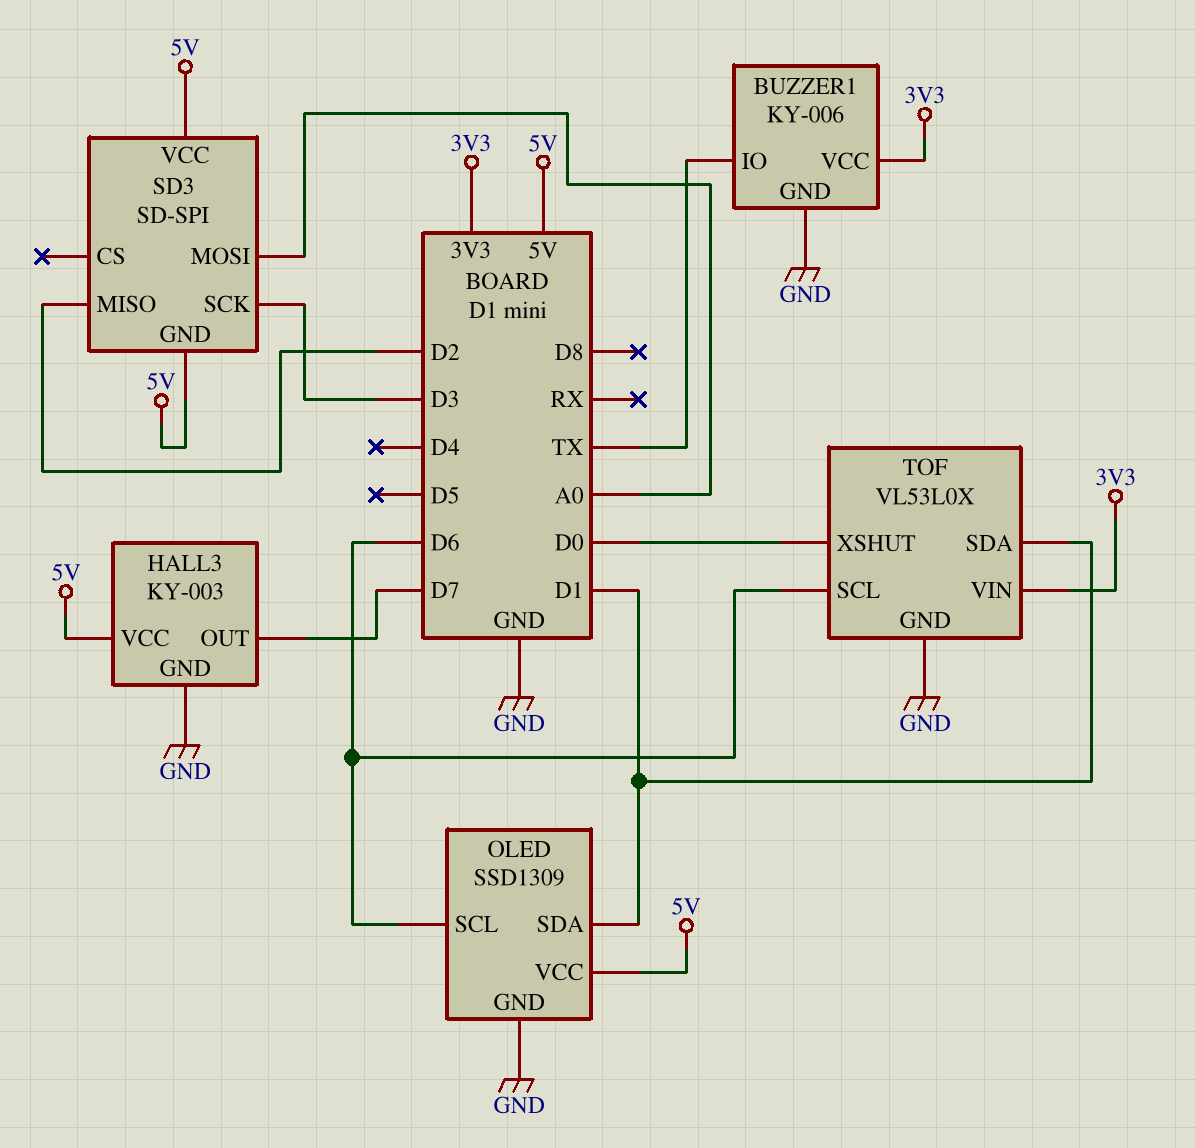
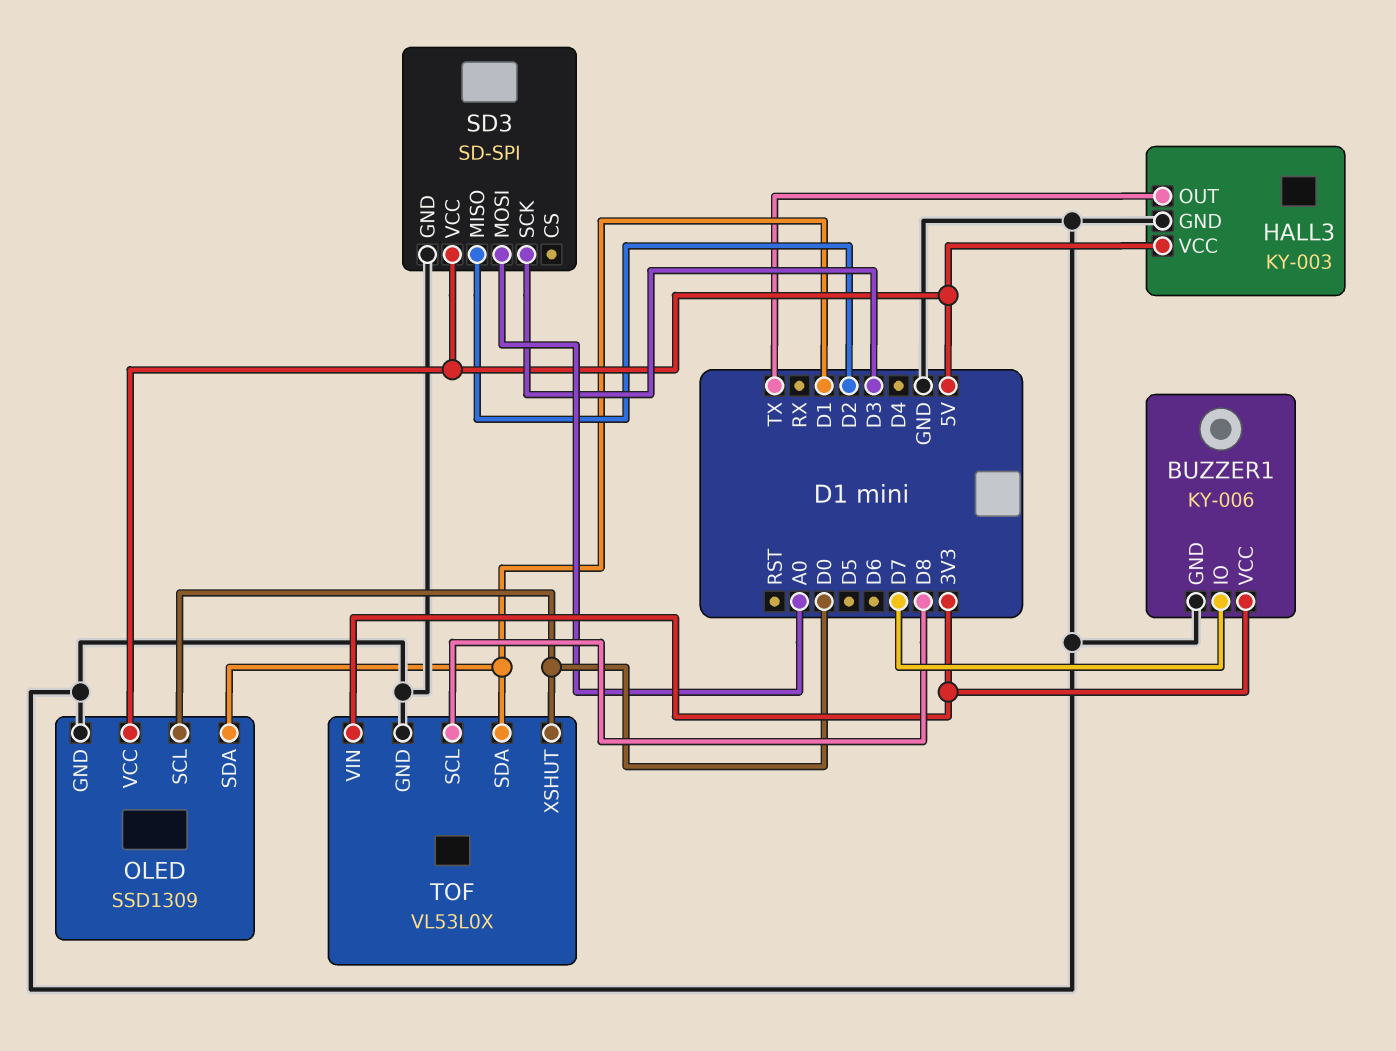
BUZZER1 pin IO: TX -> D7
HALL3 pin OUT: D7 -> TX
OLED pin SCL: D6 -> D0
SD3 pin GND: 5V -> GND
TOF pin SCL: D6 -> D8

